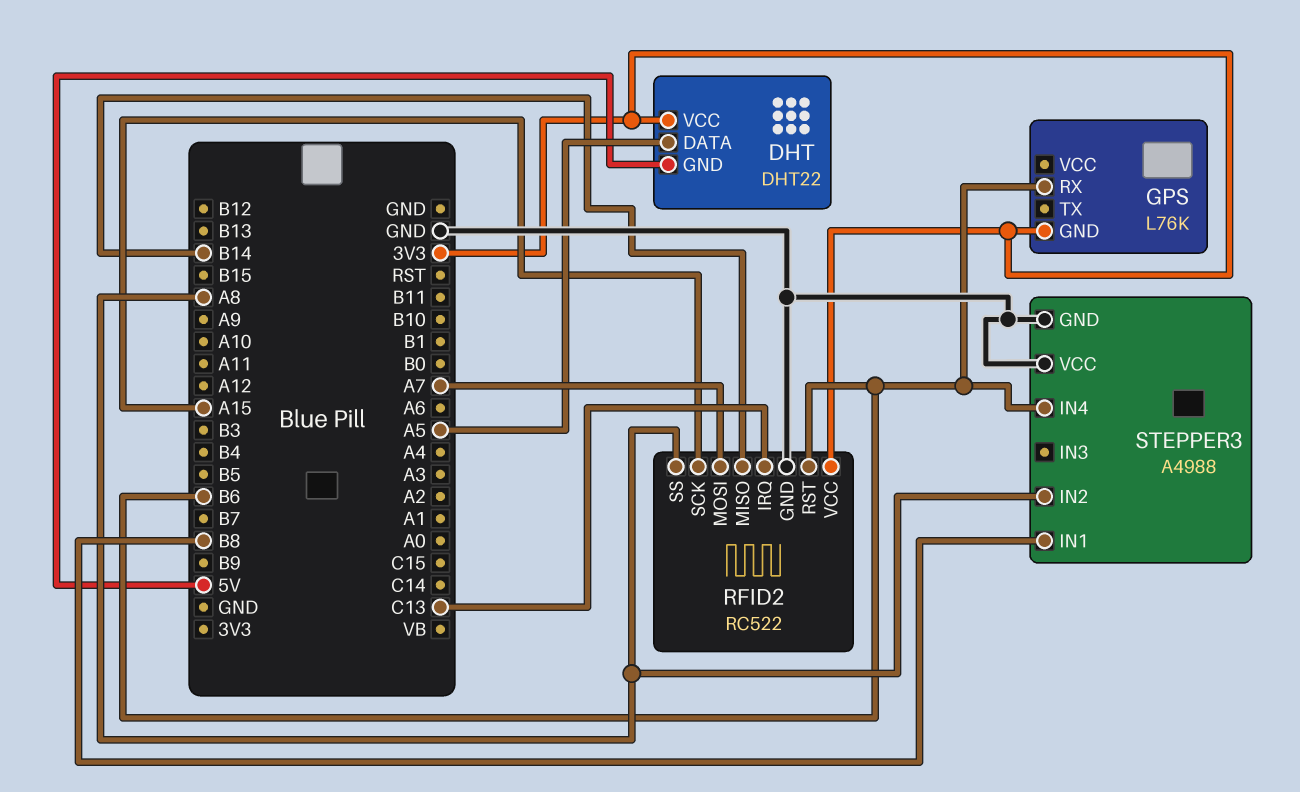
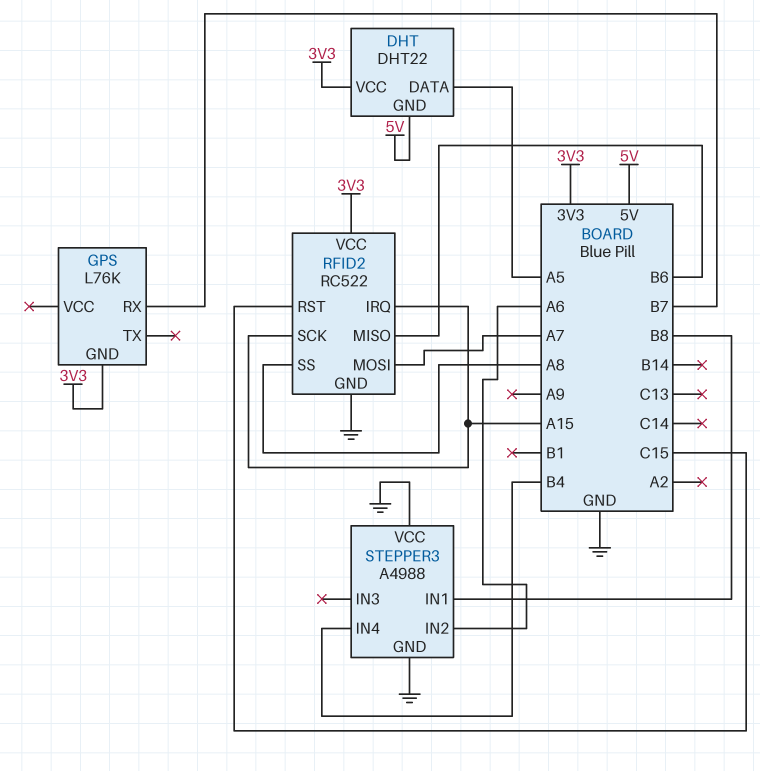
GPS pin RX: B6 -> B7
RFID2 pin IRQ: C13 -> A15
RFID2 pin MISO: B14 -> B6
RFID2 pin RST: B6 -> C15
STEPPER3 pin IN2: A8 -> A6
STEPPER3 pin IN4: B6 -> B4

